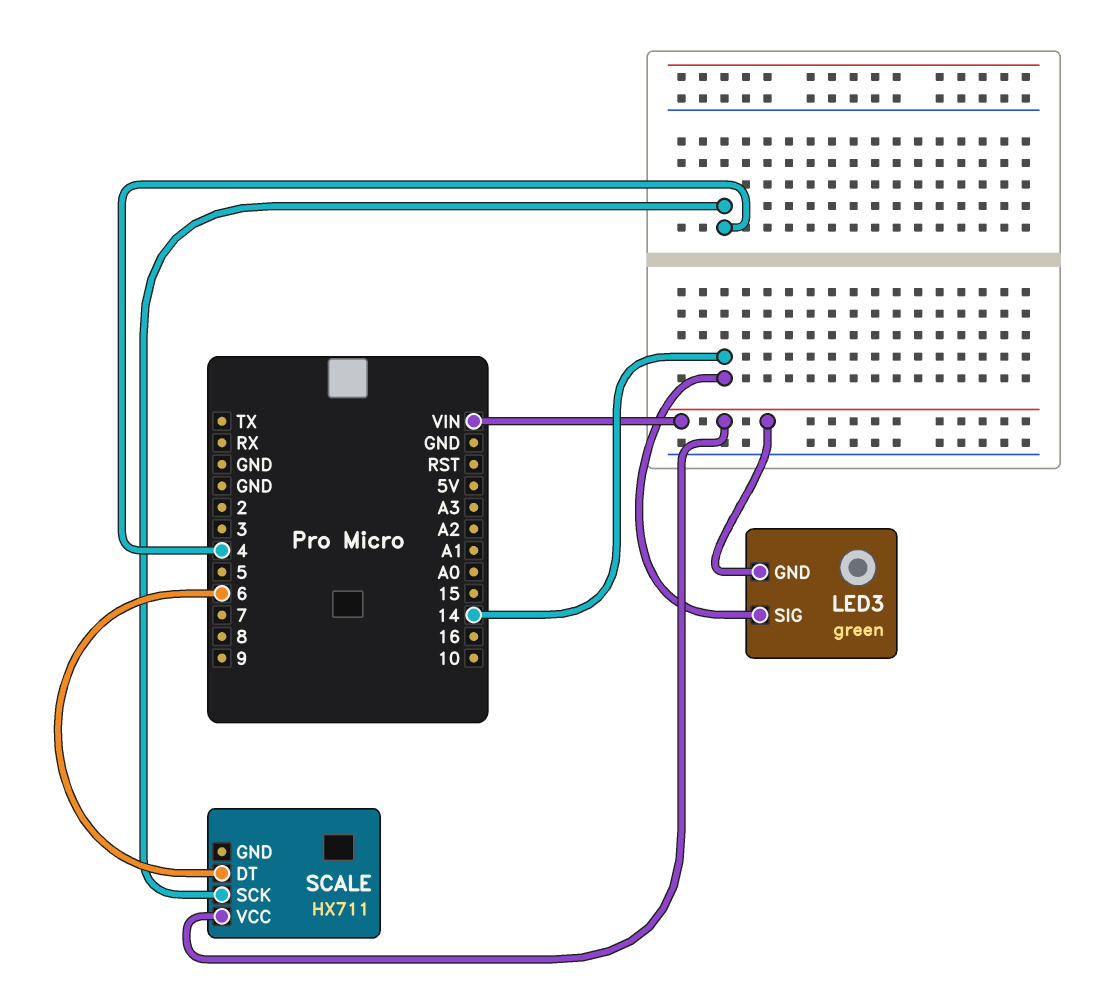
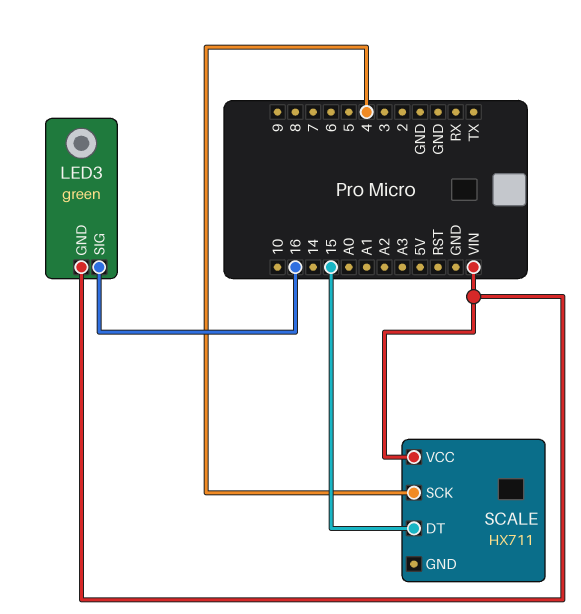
LED3 pin SIG: 14 -> 16
SCALE pin DT: 6 -> 15

